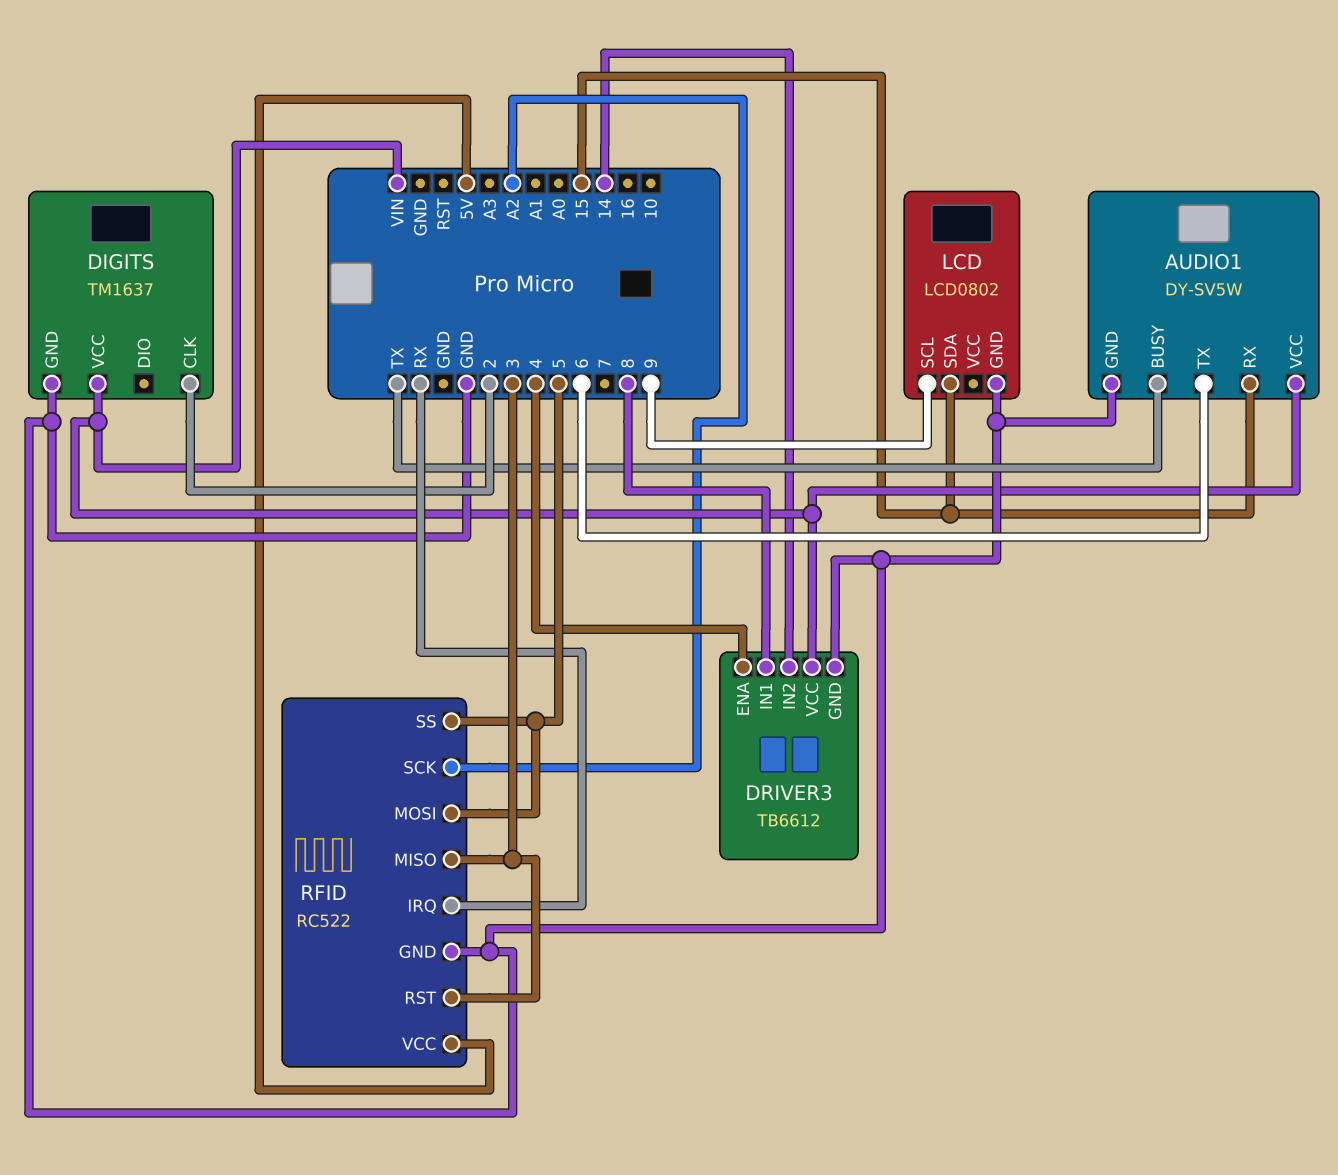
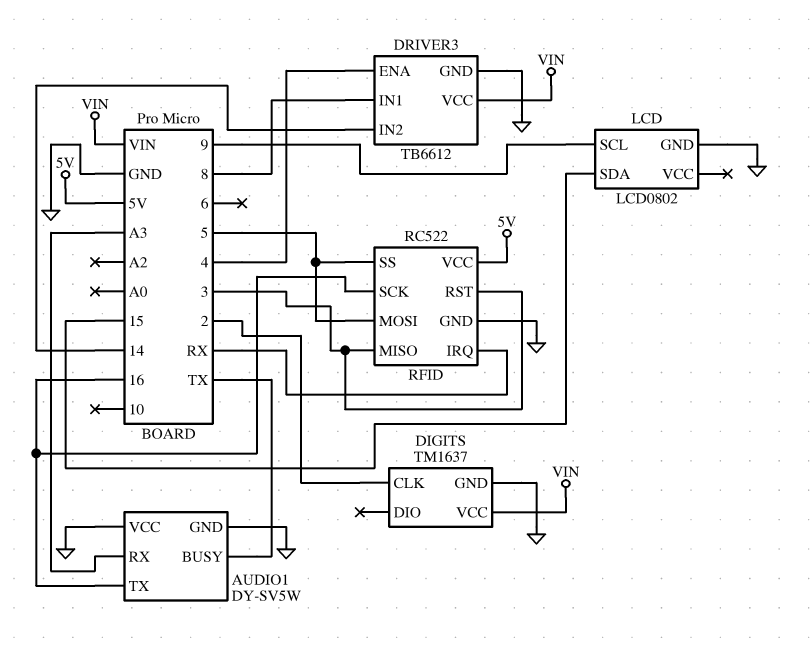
AUDIO1 pin RX: 15 -> A3
AUDIO1 pin TX: 6 -> 16
AUDIO1 pin VCC: VIN -> GND
RFID pin SCK: A2 -> 16

